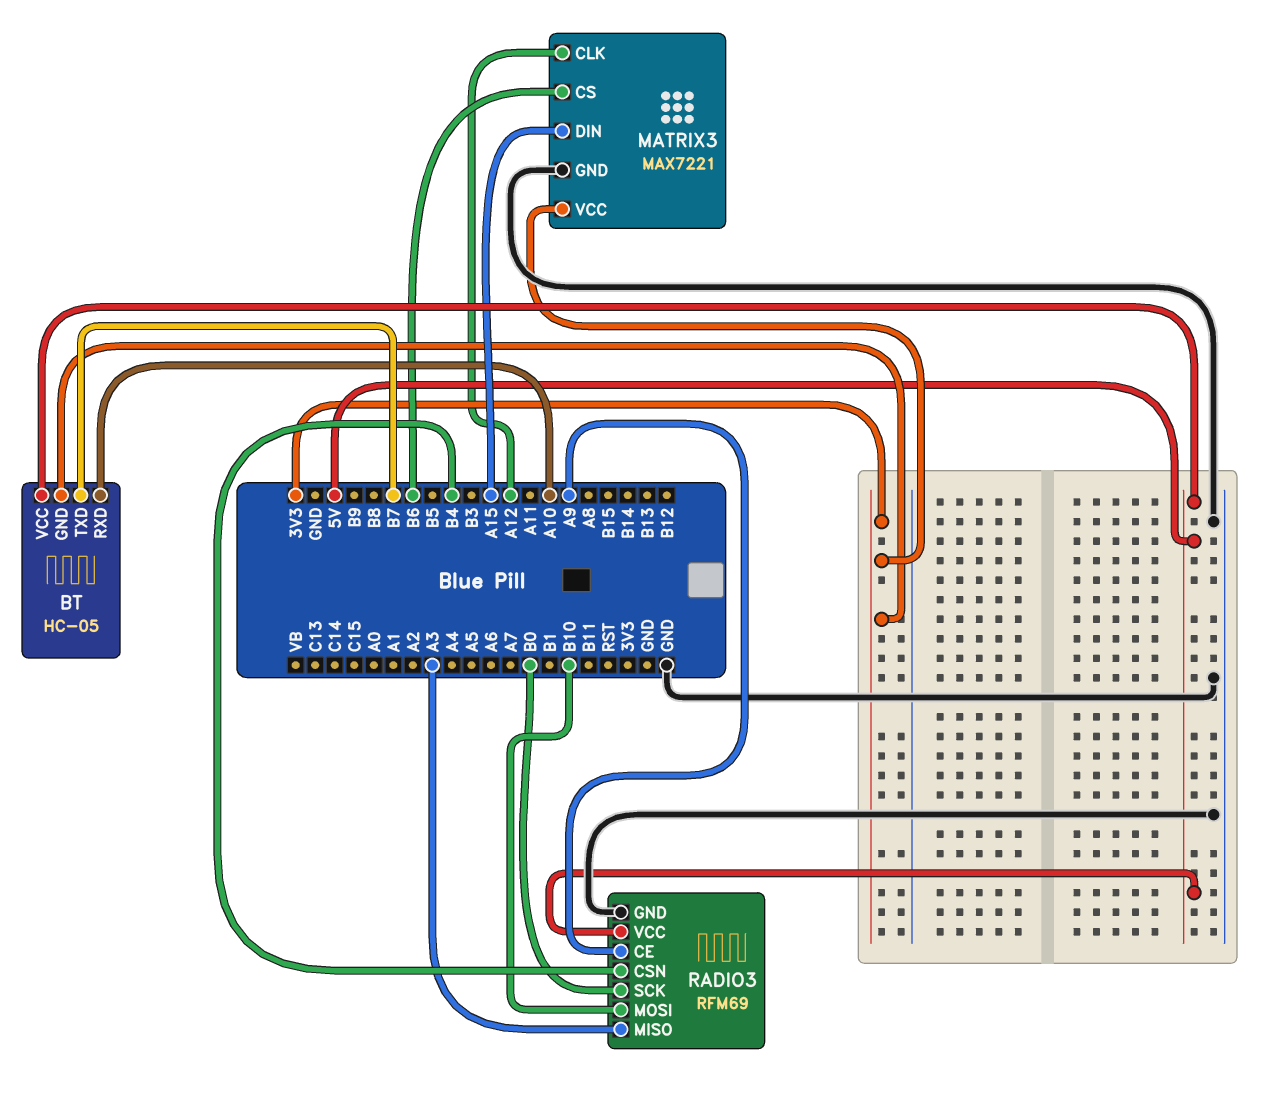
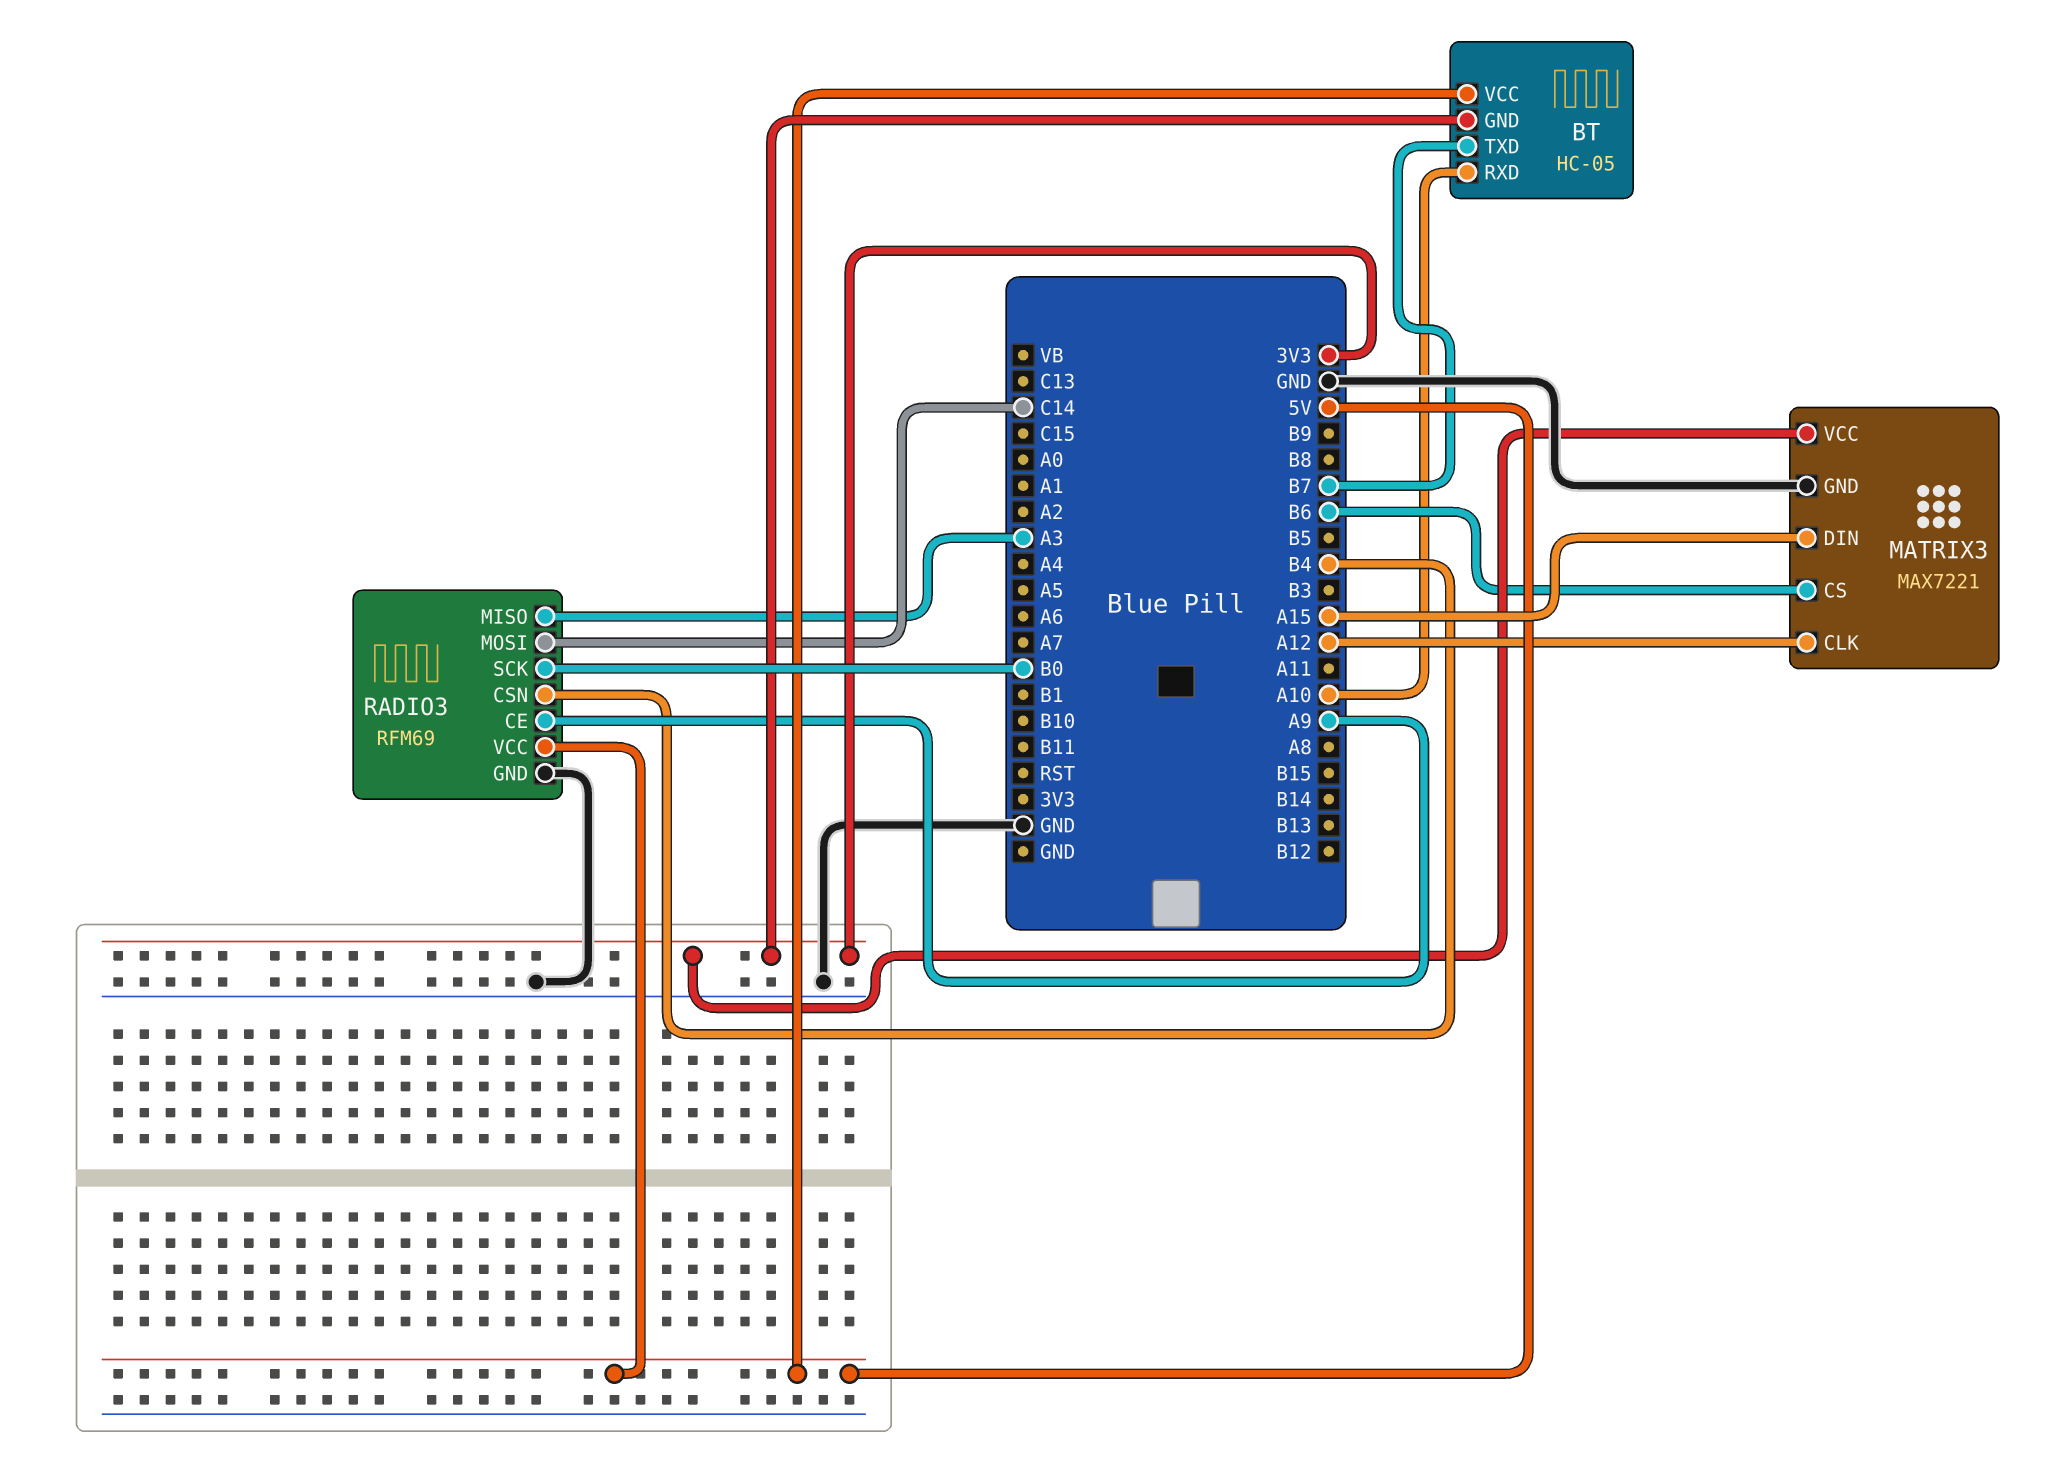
RADIO3 pin MOSI: B10 -> C14

